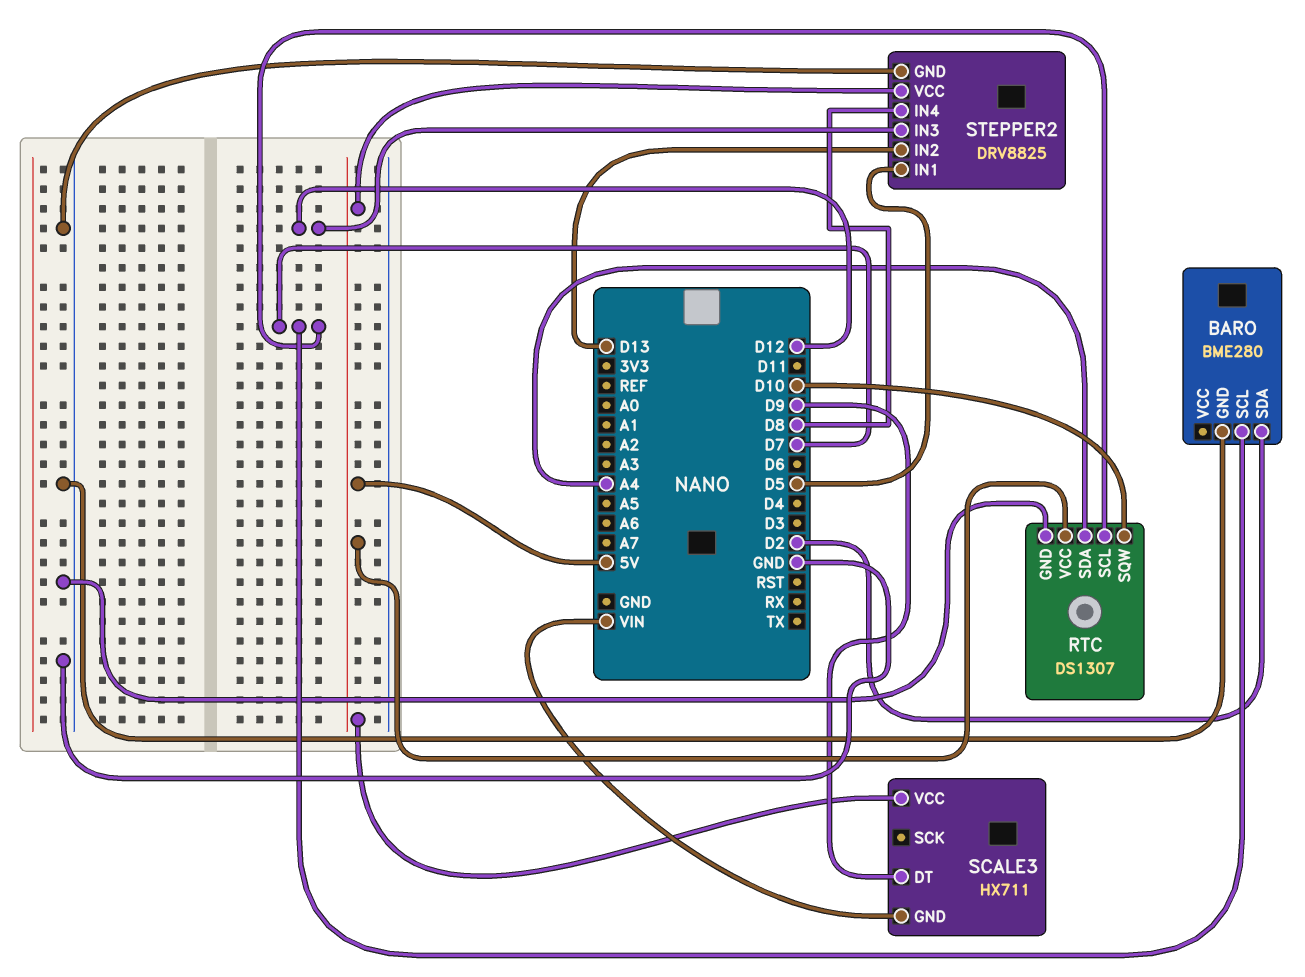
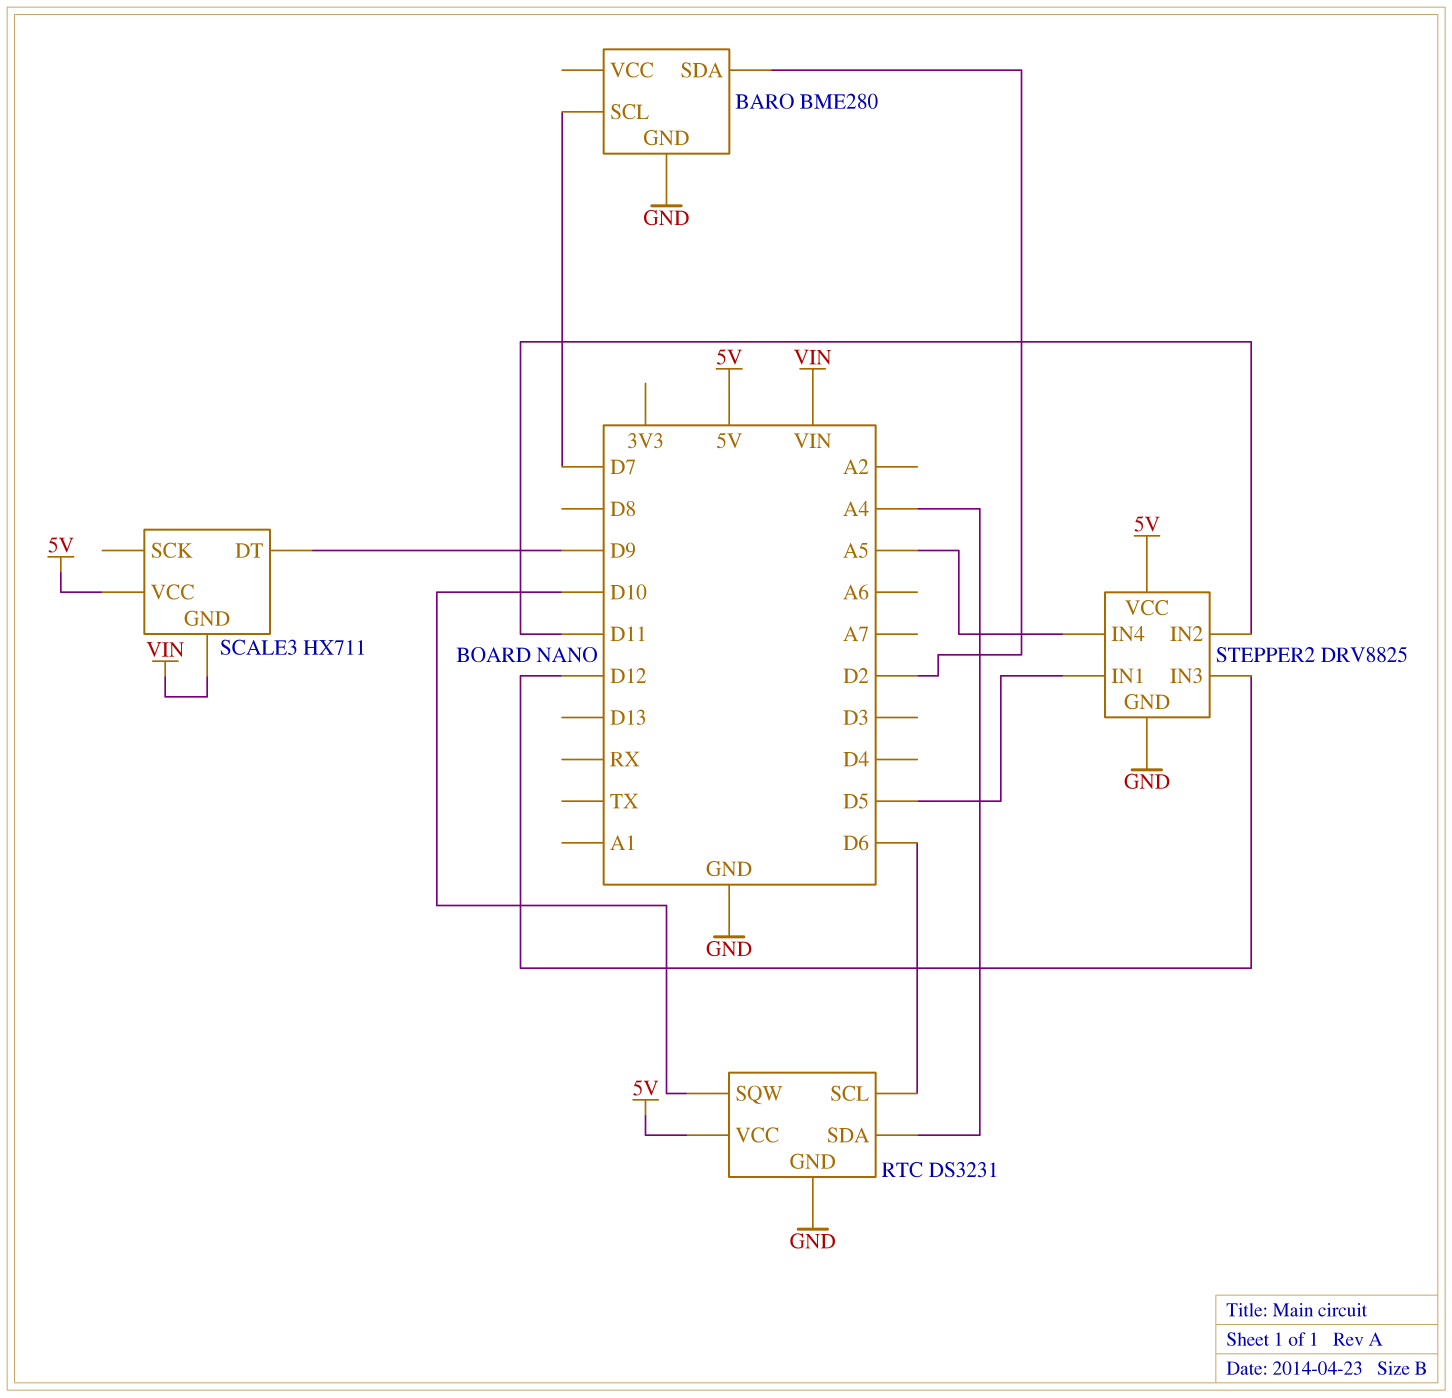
RTC: DS1307 -> DS3231
RTC pin SCL: D7 -> D6
STEPPER2 pin IN2: D13 -> D11
STEPPER2 pin IN4: D8 -> A5

